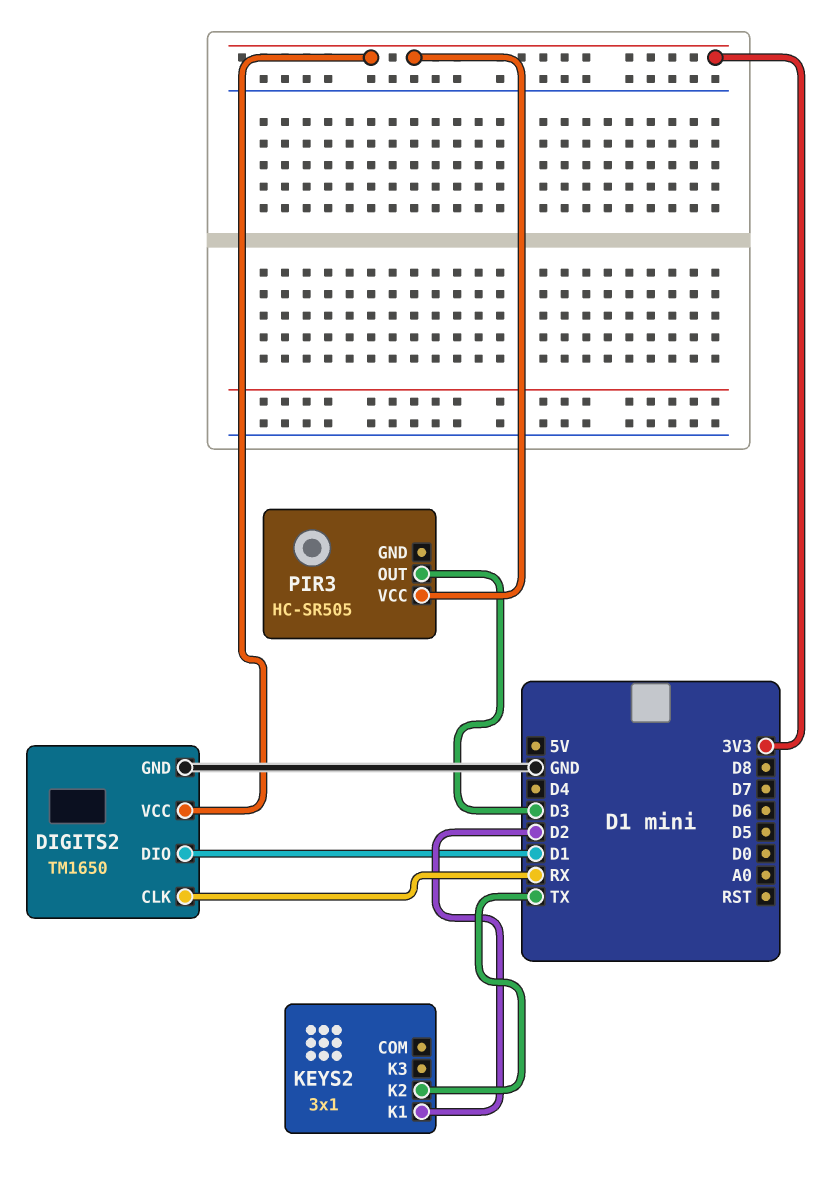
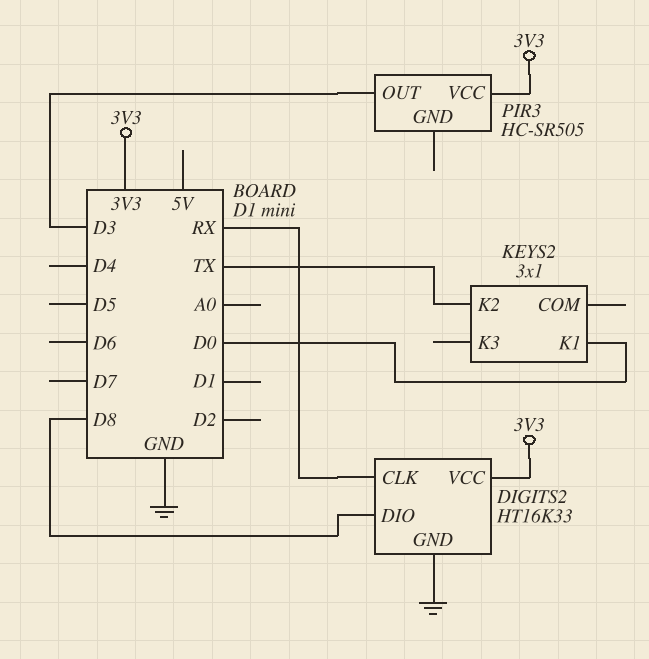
DIGITS2: TM1650 -> HT16K33
DIGITS2 pin DIO: D1 -> D8
KEYS2 pin K1: D2 -> D0

